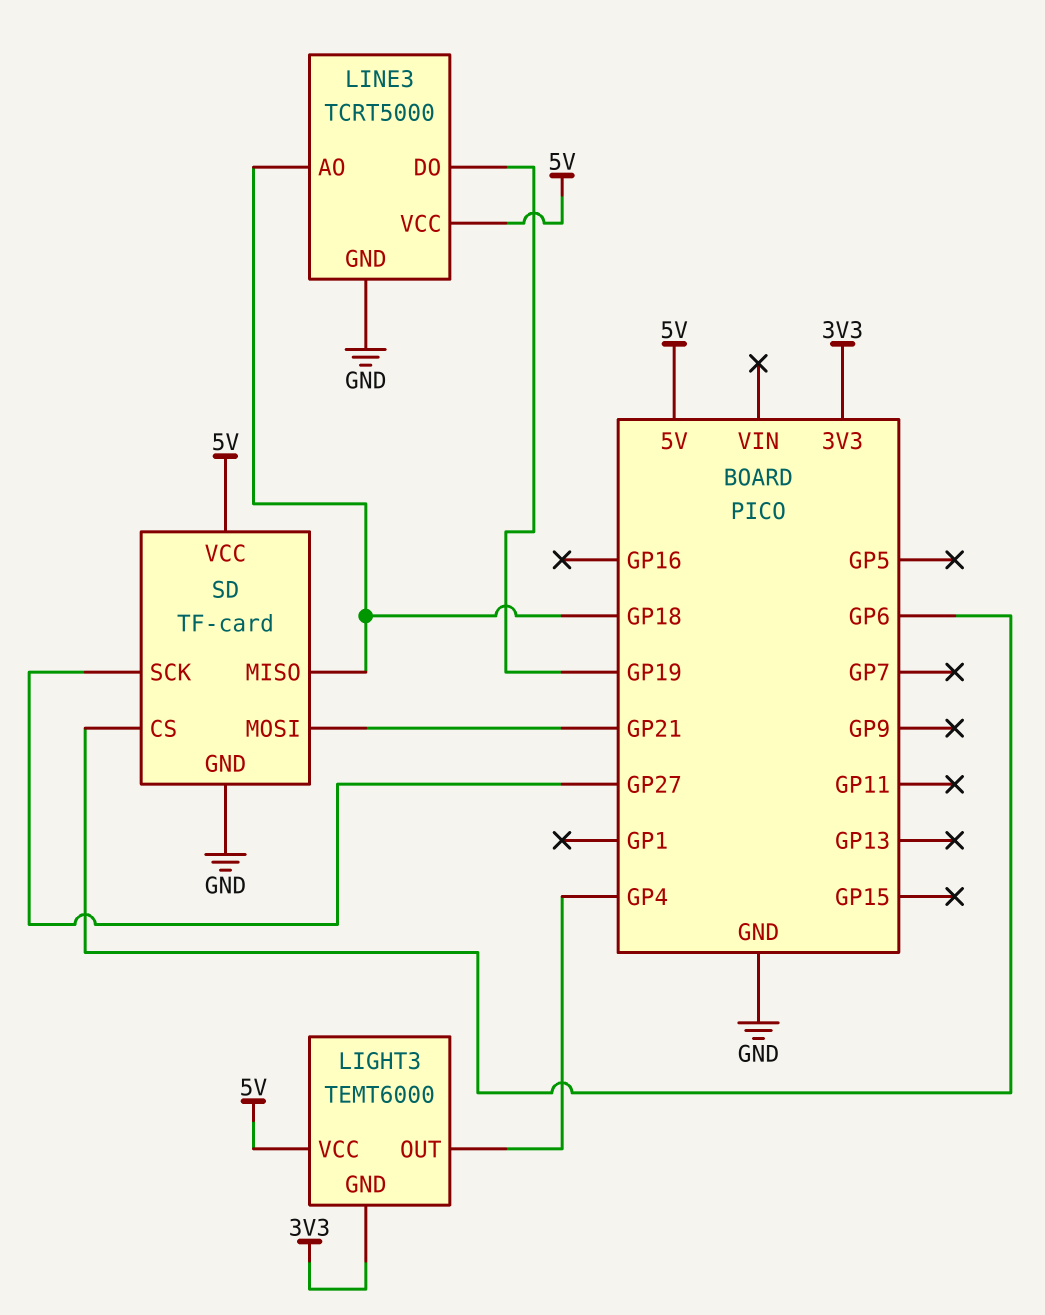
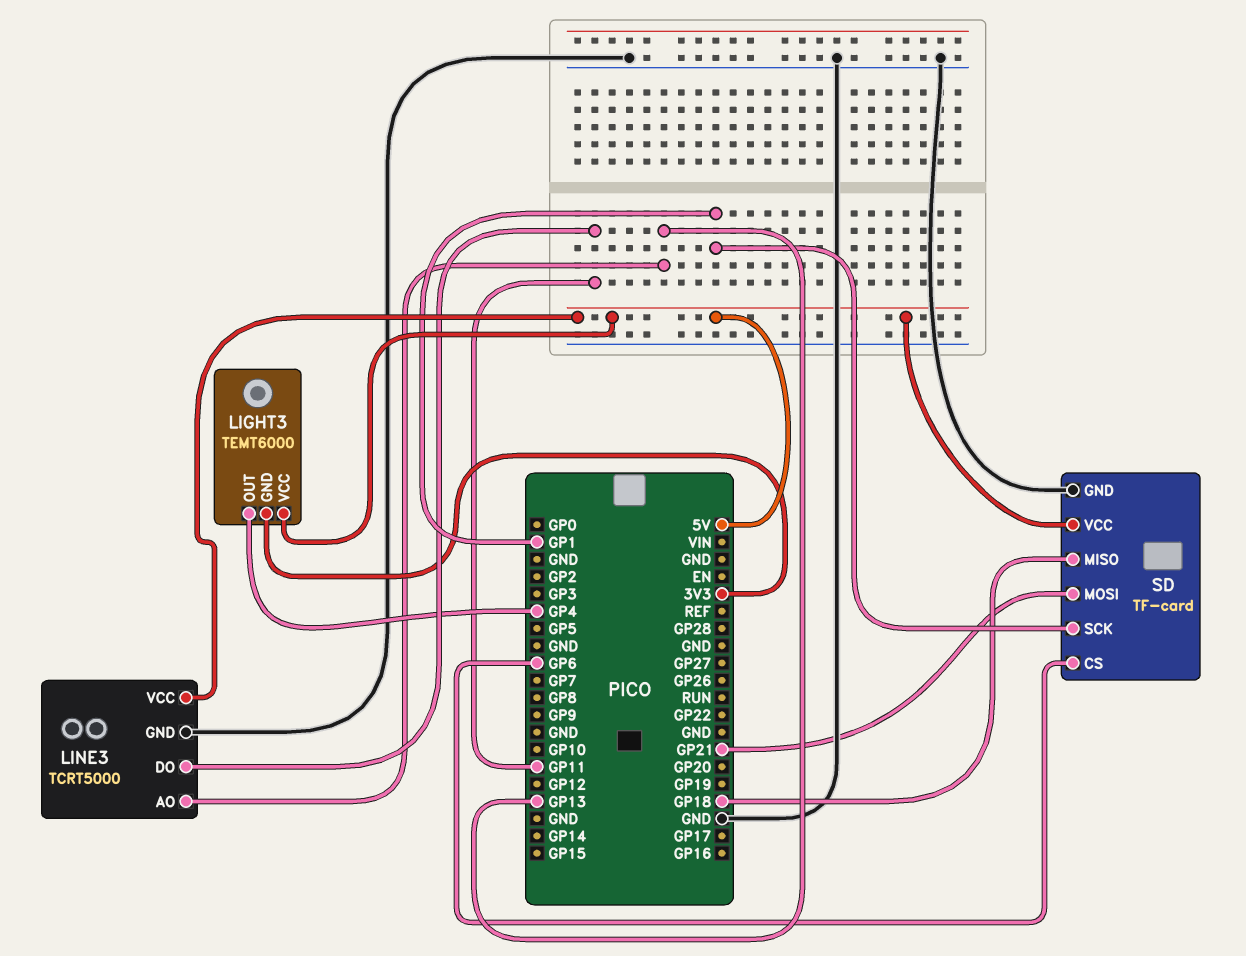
LINE3 pin AO: GP18 -> GP13
LINE3 pin DO: GP19 -> GP11
SD pin SCK: GP27 -> GP1

